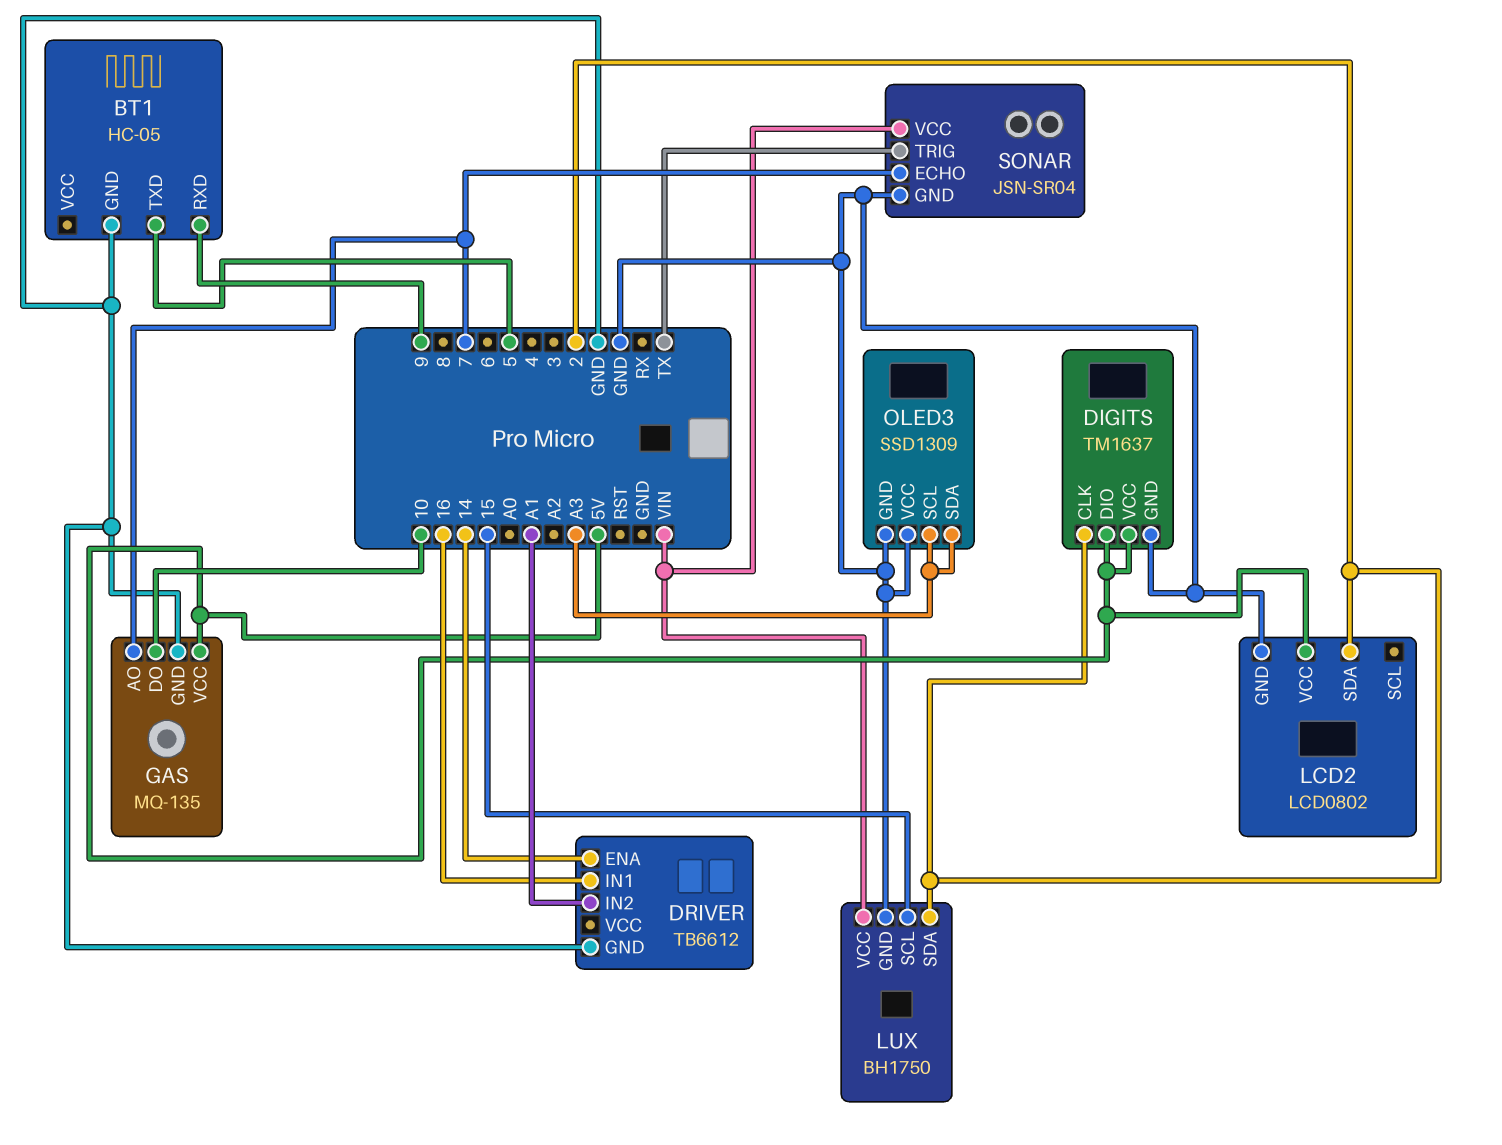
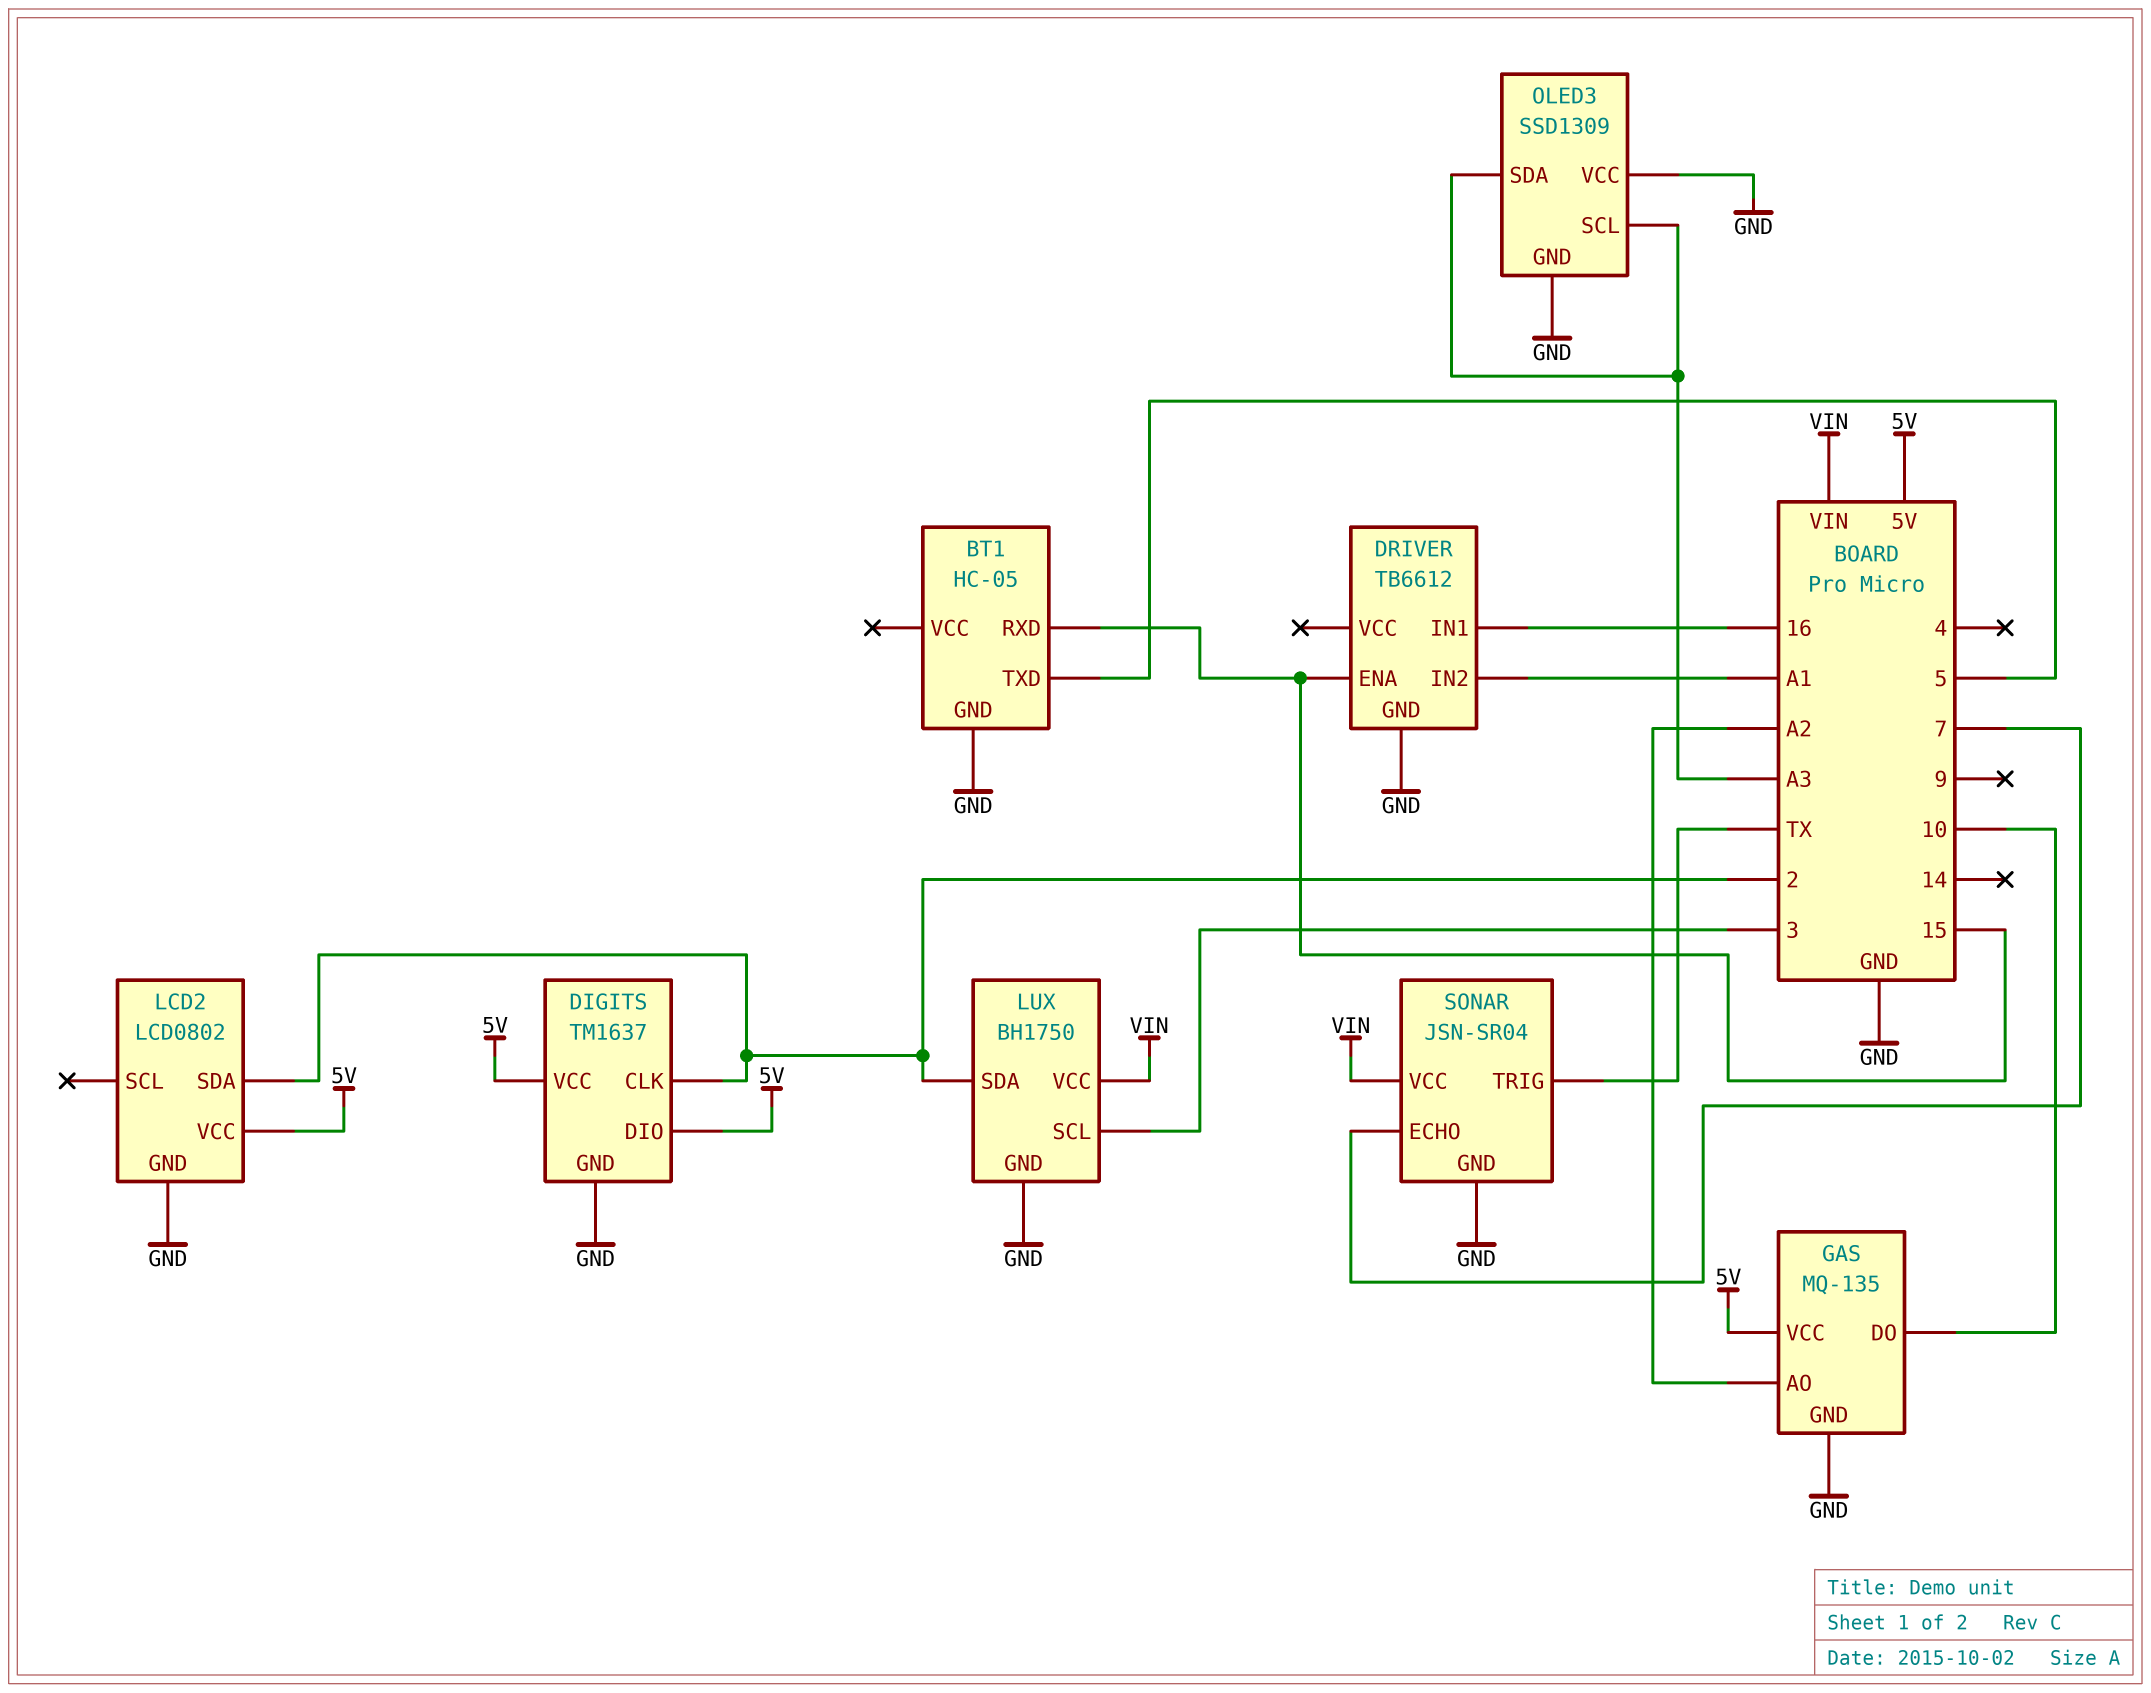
BT1 pin RXD: 9 -> 15
DRIVER pin ENA: 14 -> 15
GAS pin AO: 7 -> A2
LUX pin SCL: 15 -> 3

